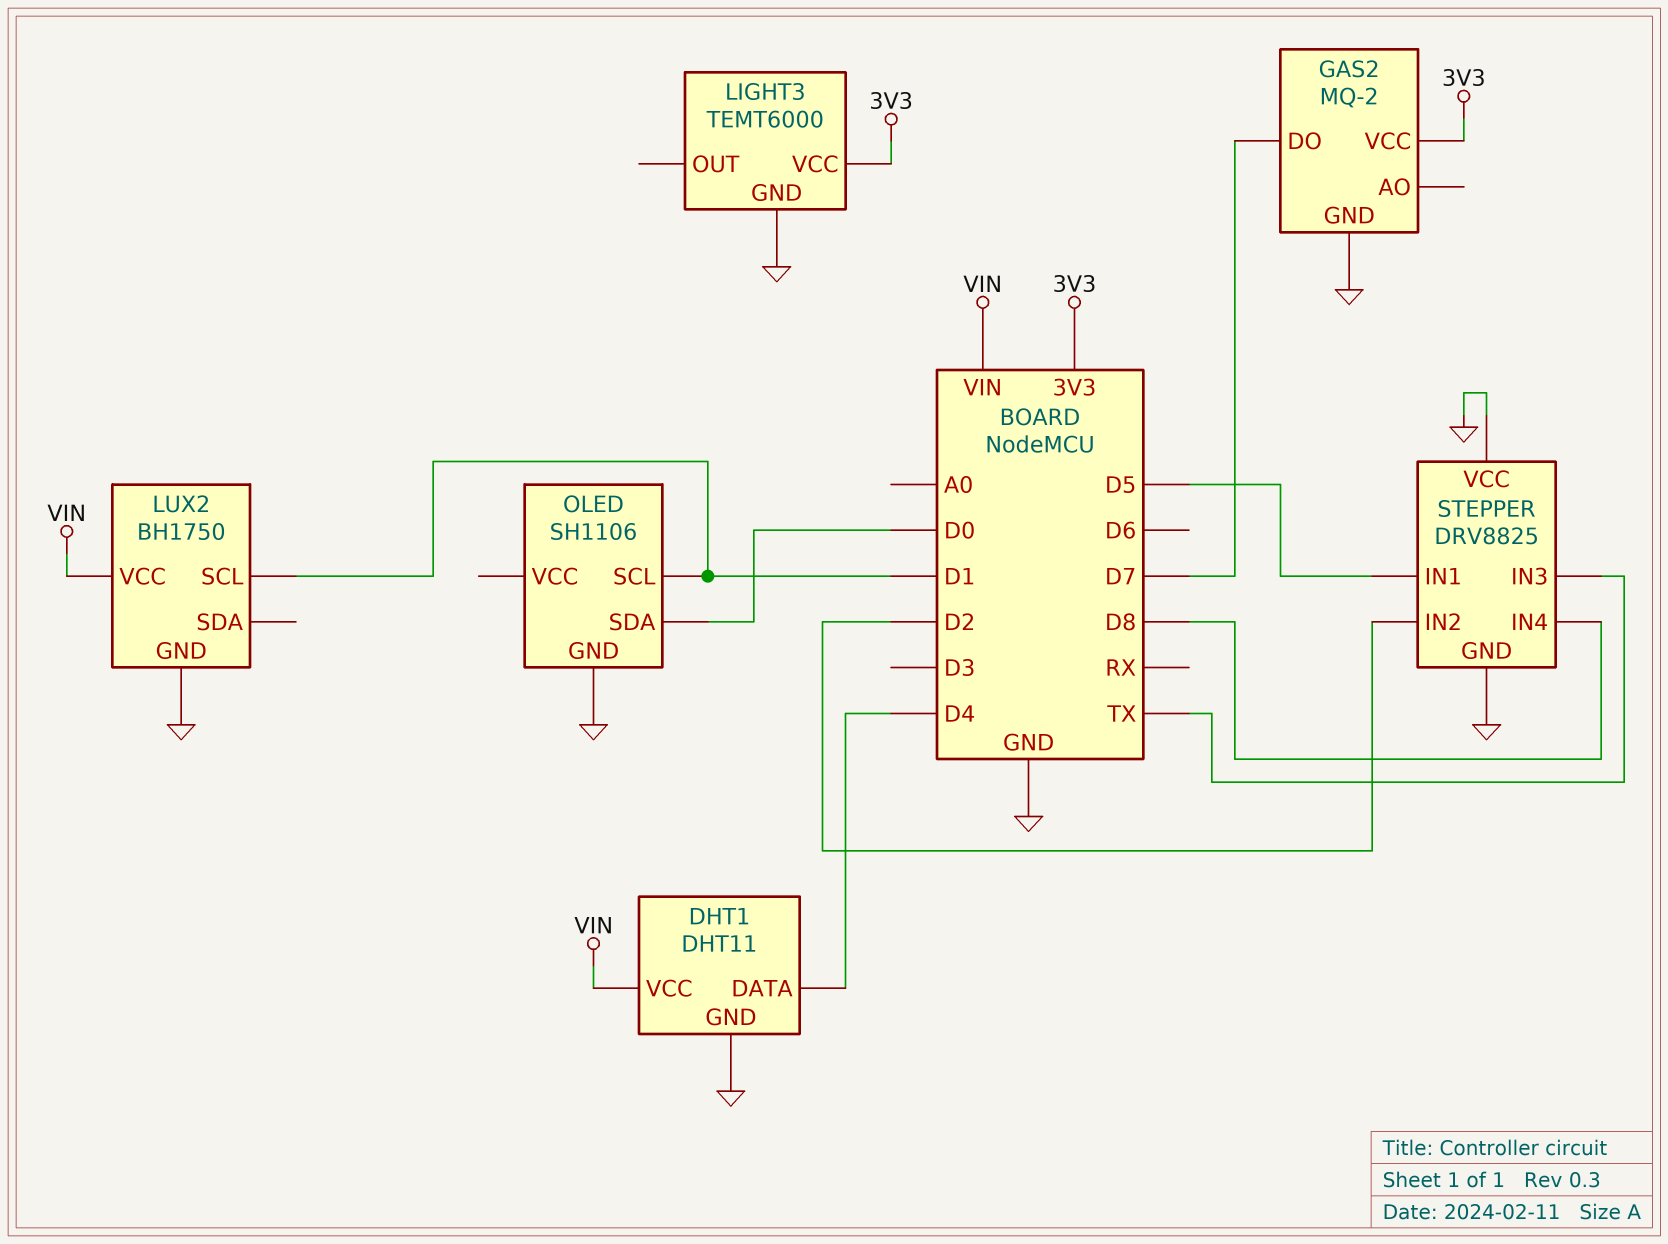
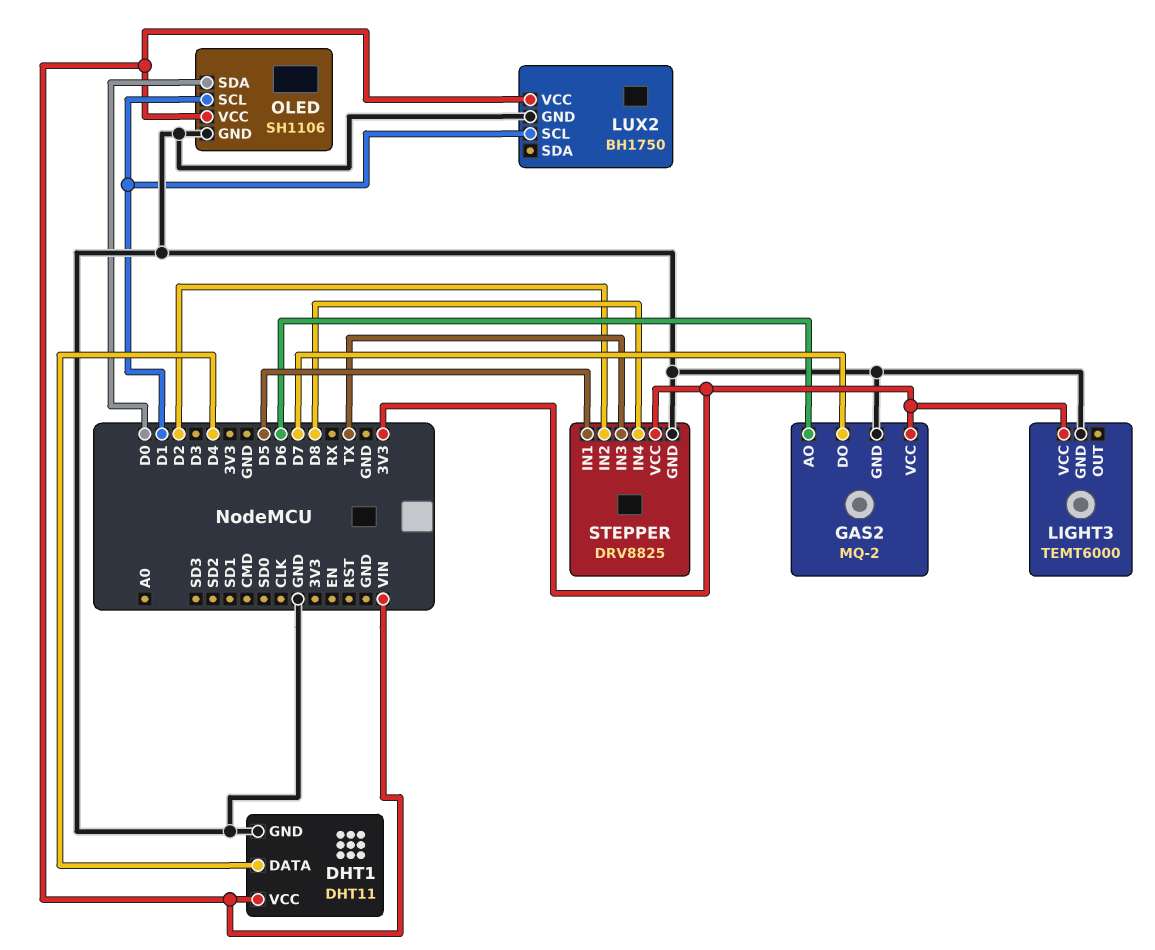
GAS2 pin AO: none -> D6
OLED pin VCC: none -> VIN
STEPPER pin VCC: GND -> 3V3

